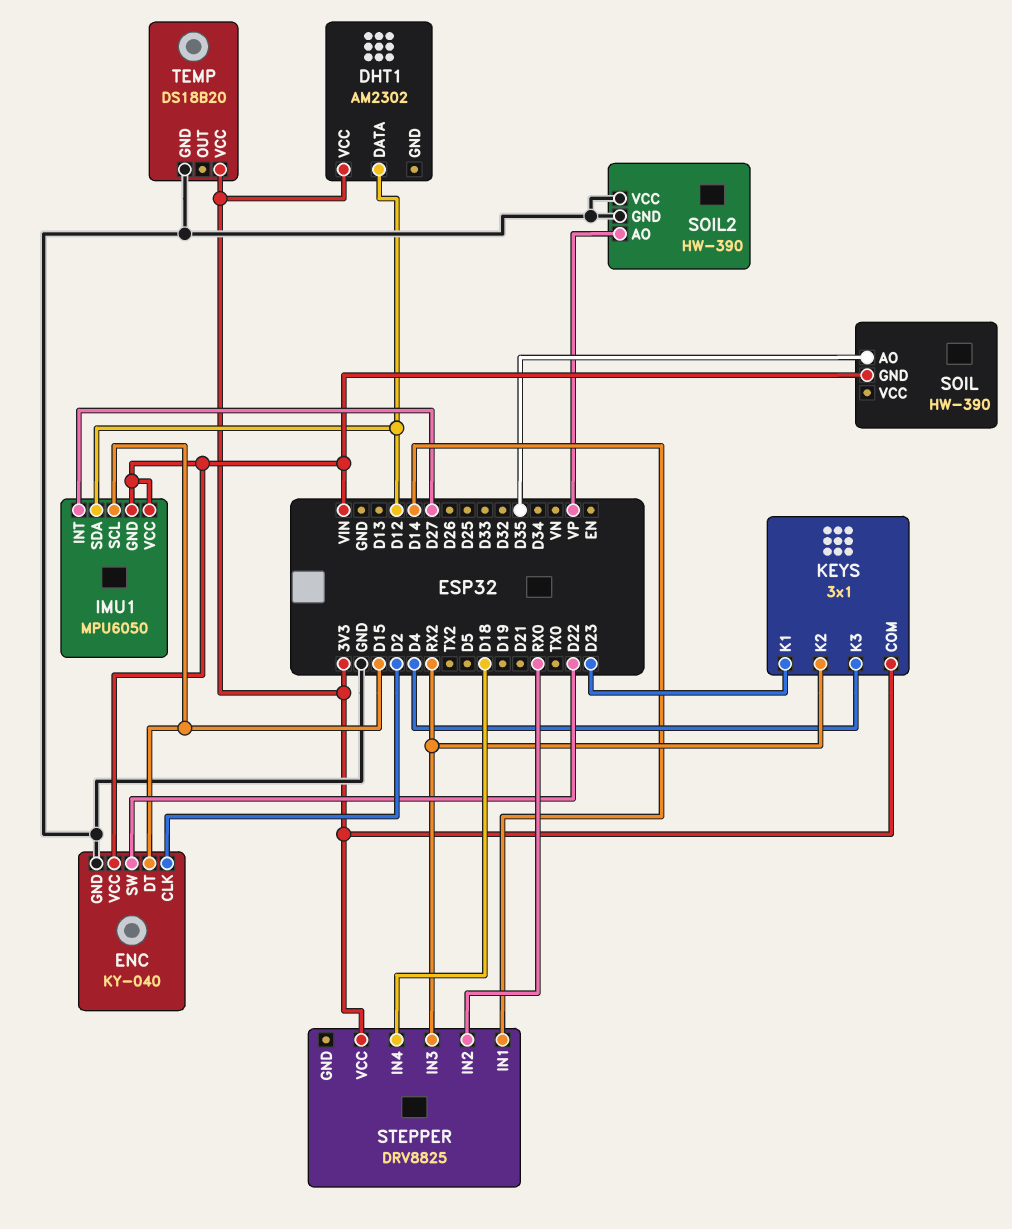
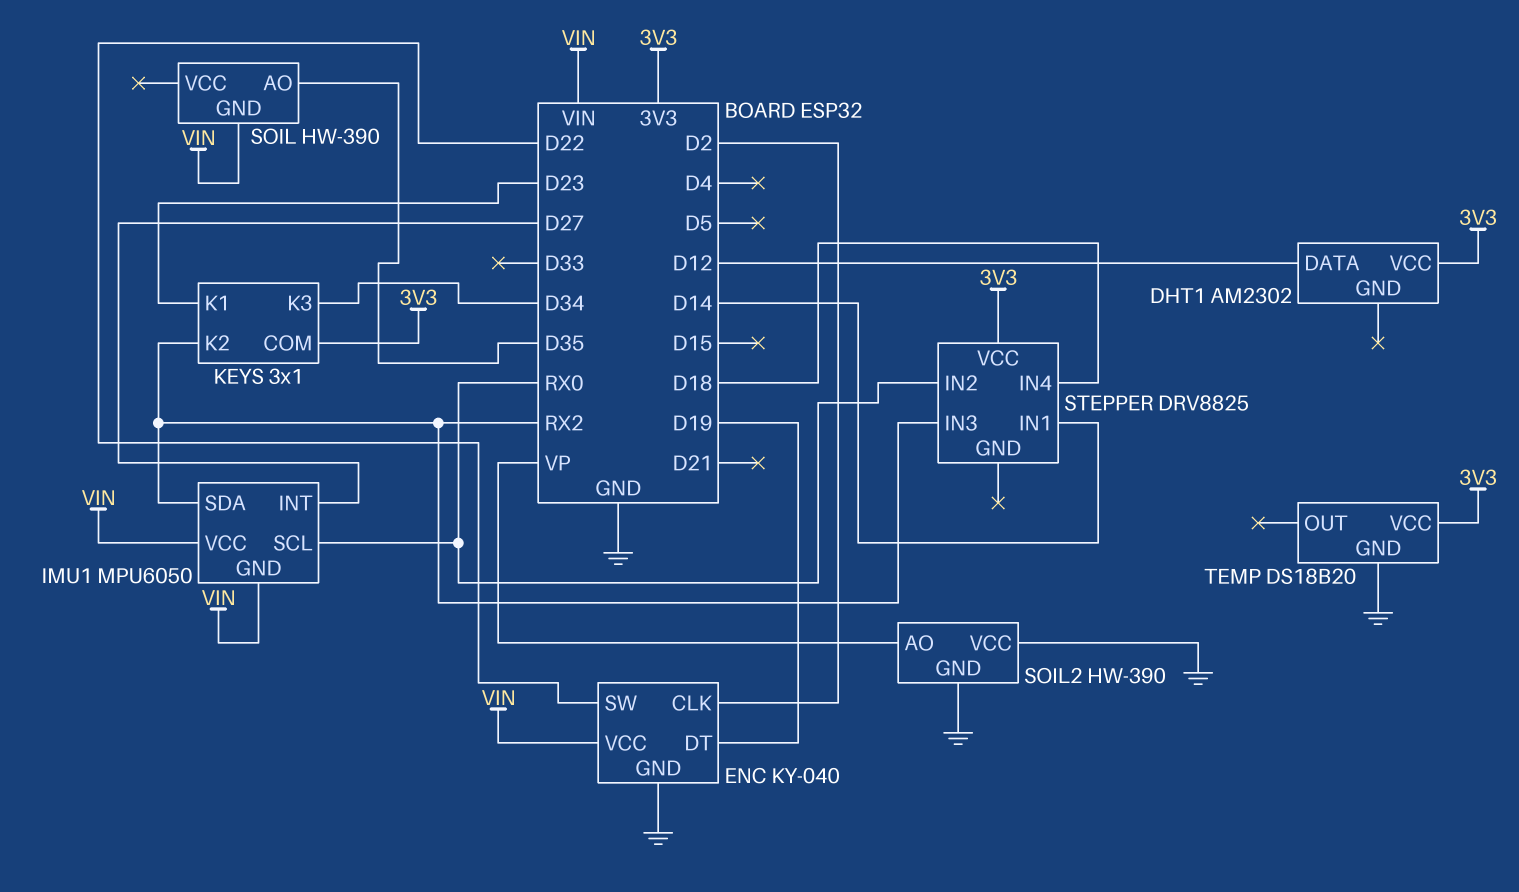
ENC pin DT: D15 -> D19
IMU1 pin SCL: D15 -> RX0
IMU1 pin SDA: D12 -> RX2
KEYS pin K3: D4 -> D34

